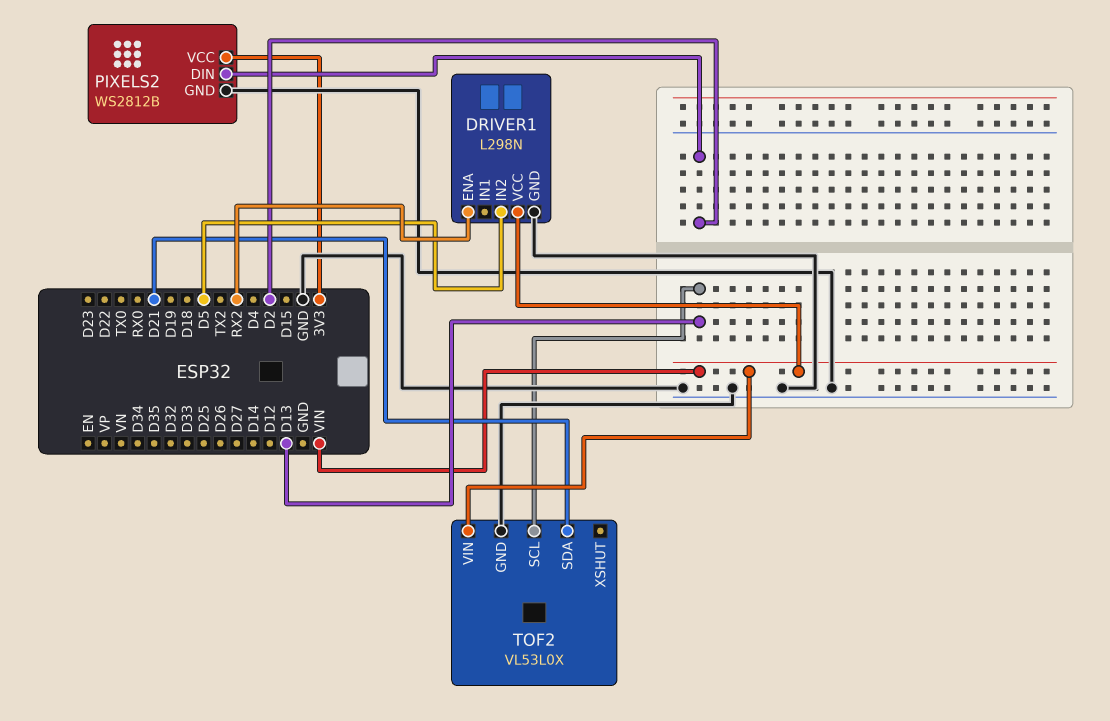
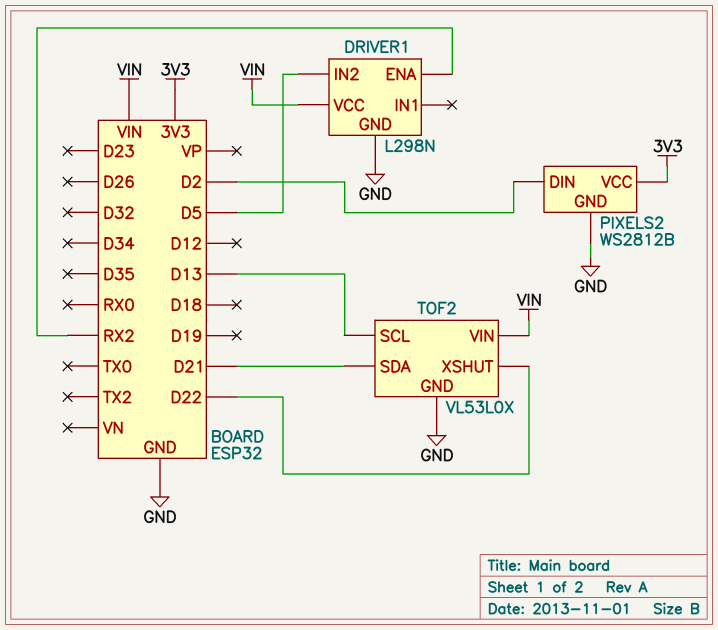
TOF2 pin XSHUT: none -> D22

